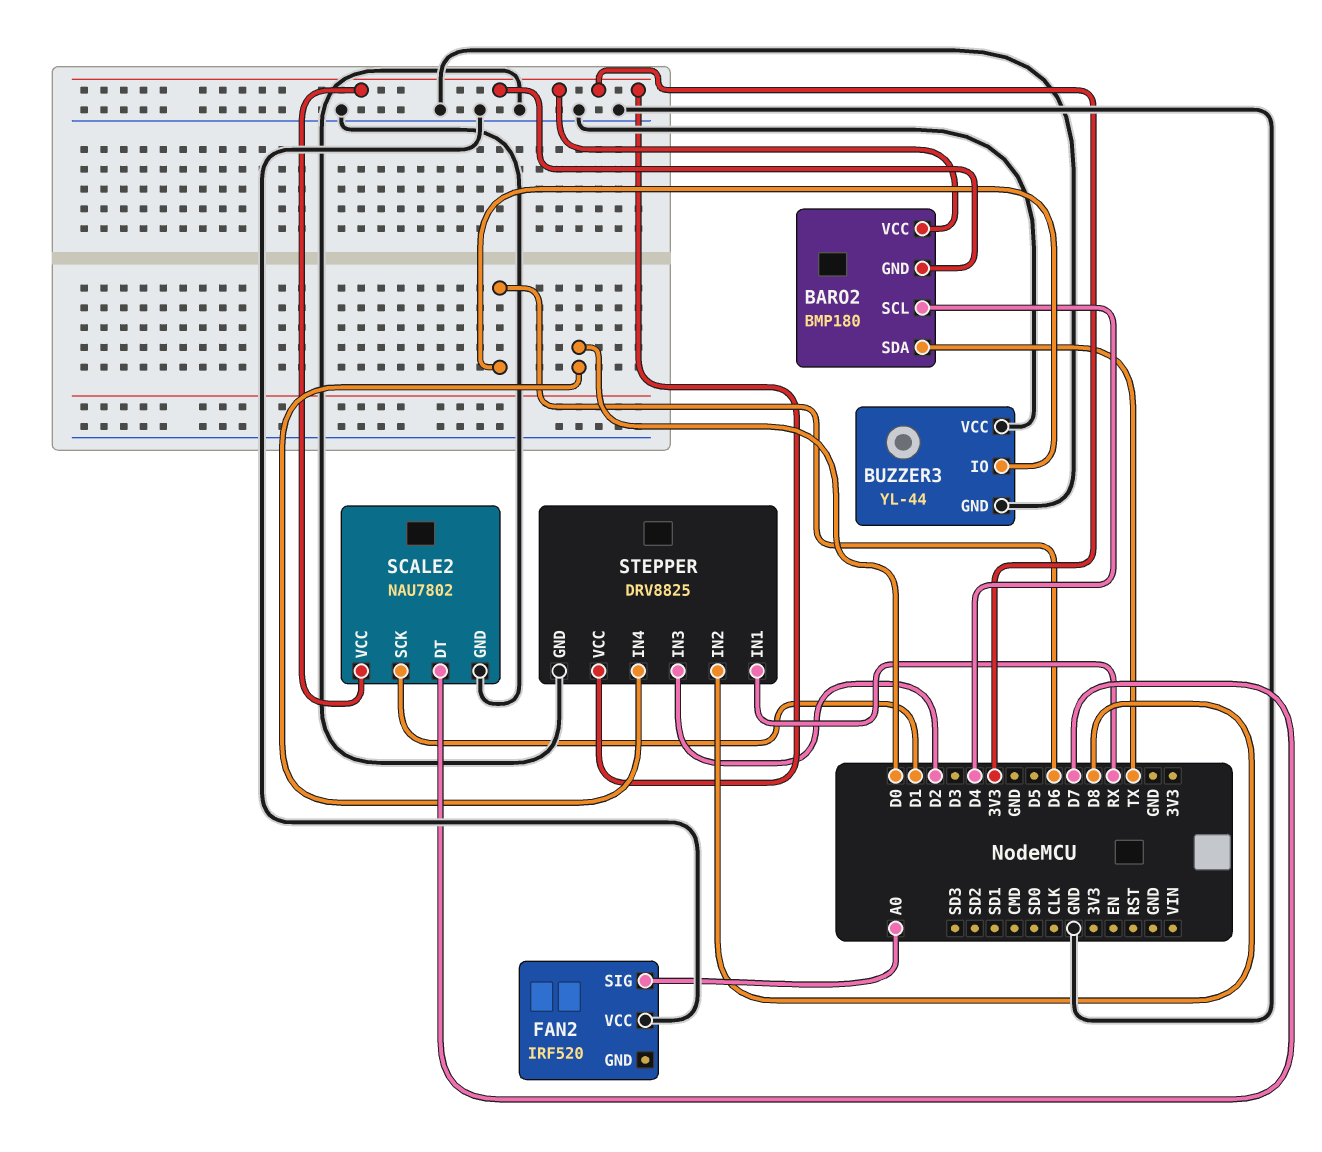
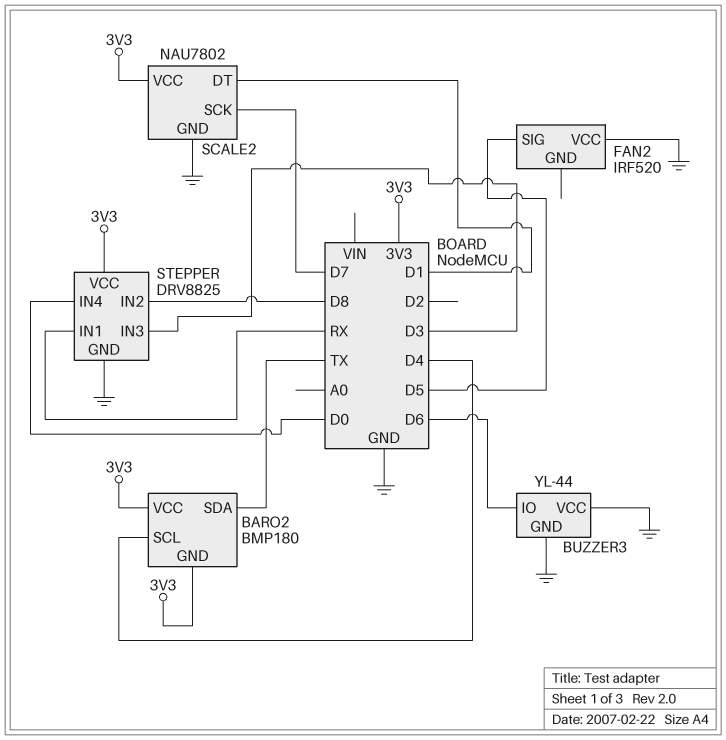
FAN2 pin SIG: A0 -> D5
SCALE2 pin DT: D7 -> D1
SCALE2 pin SCK: D1 -> D7
STEPPER pin IN3: D2 -> D3

